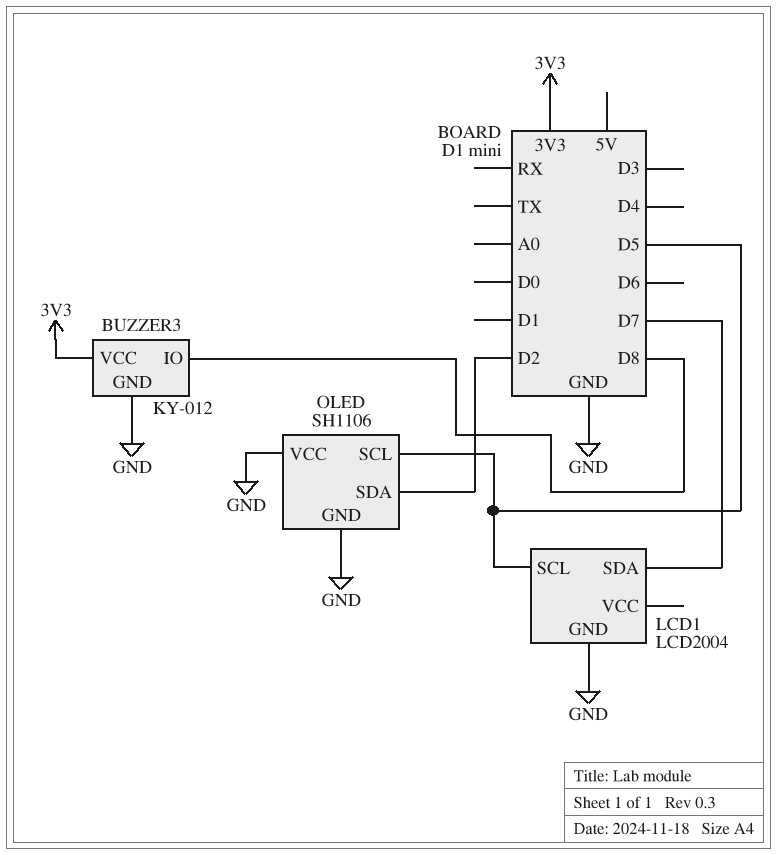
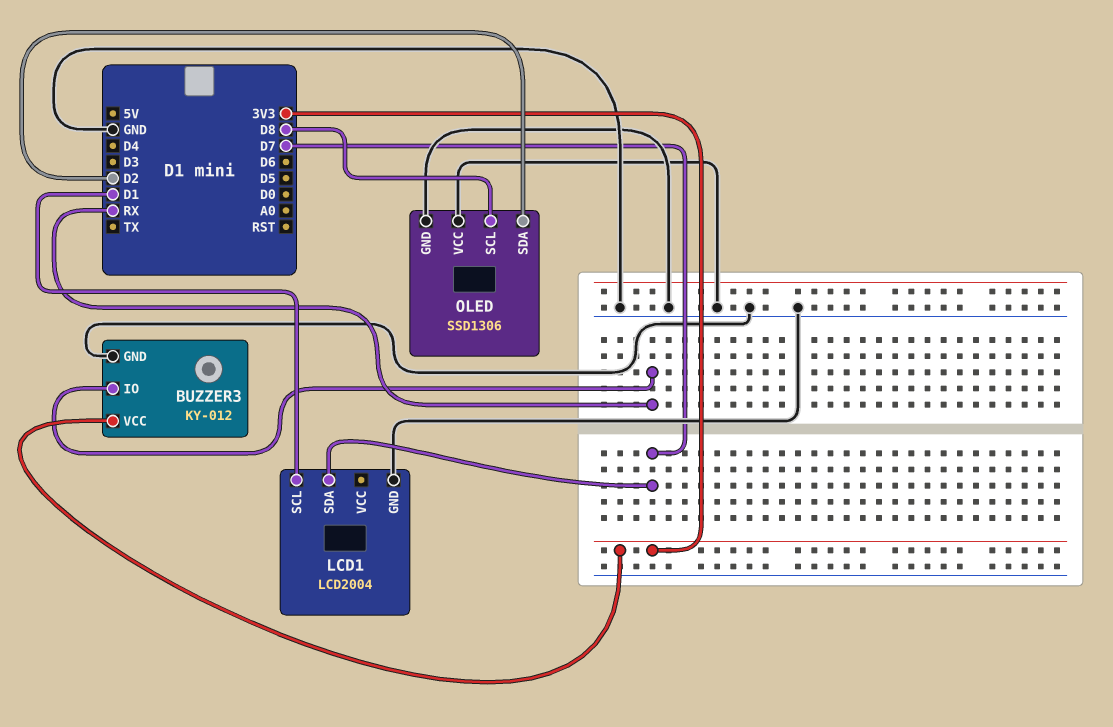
BUZZER3 pin IO: D8 -> RX
LCD1 pin SCL: D5 -> D1
OLED: SH1106 -> SSD1306
OLED pin SCL: D5 -> D8

